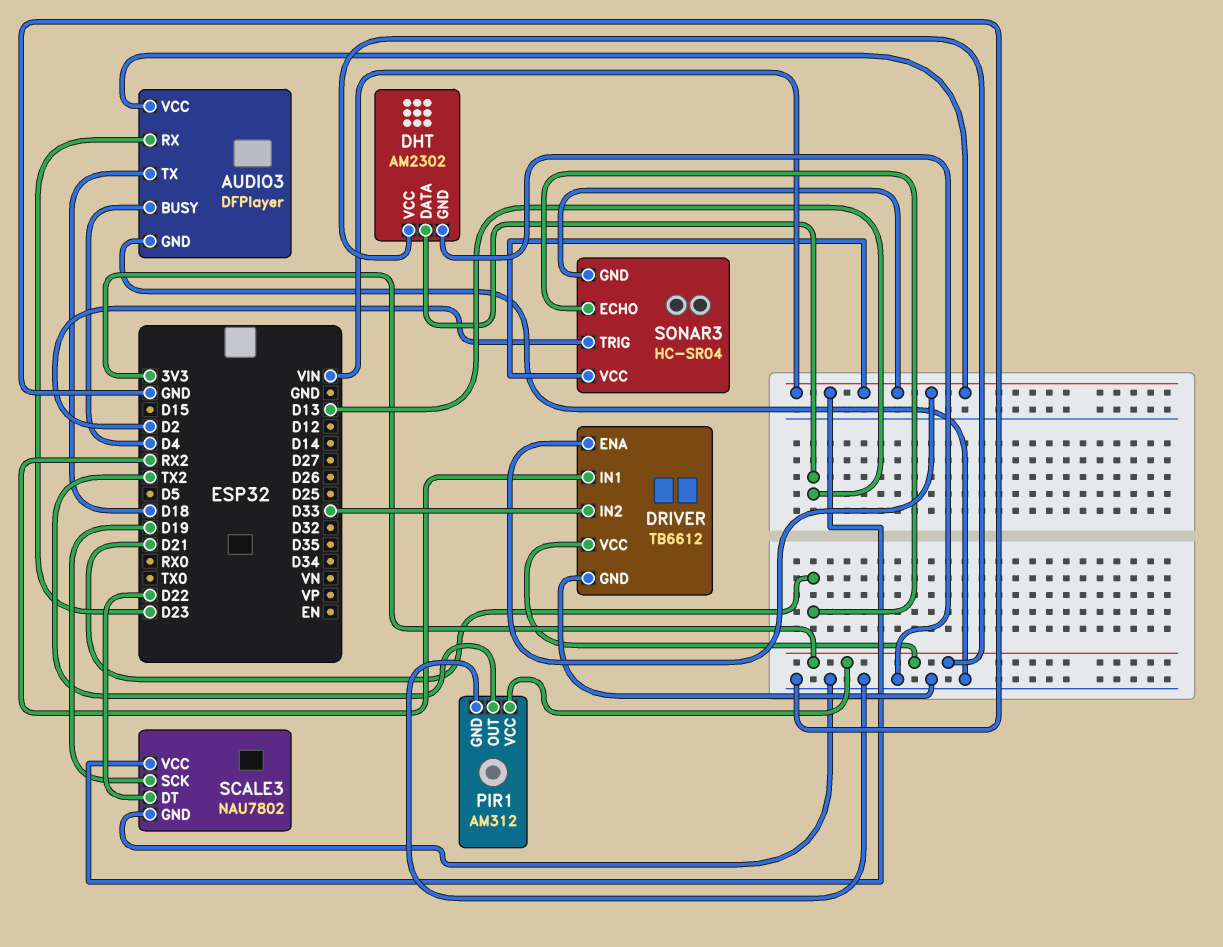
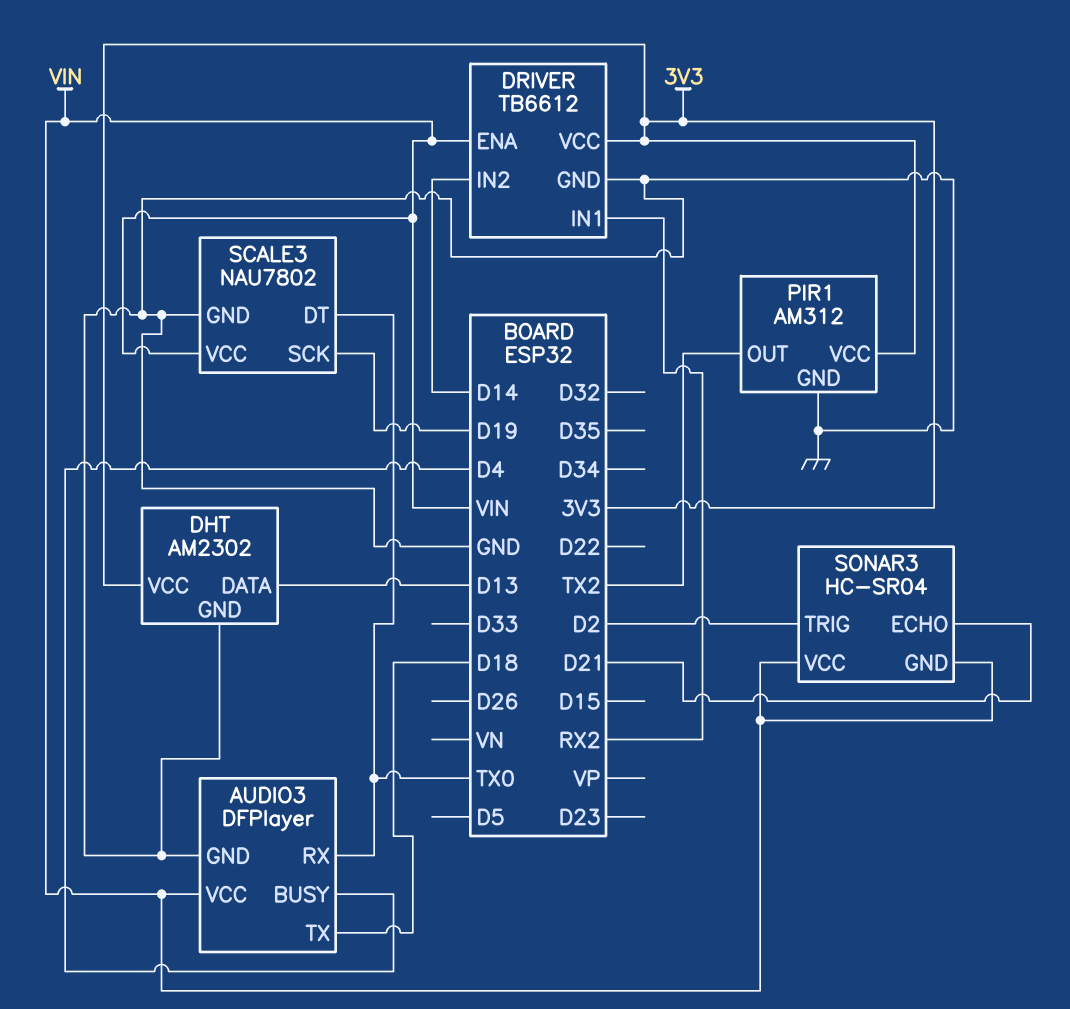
AUDIO3 pin RX: D23 -> TX0
DRIVER pin IN2: D33 -> D14
SCALE3 pin DT: D22 -> TX0

